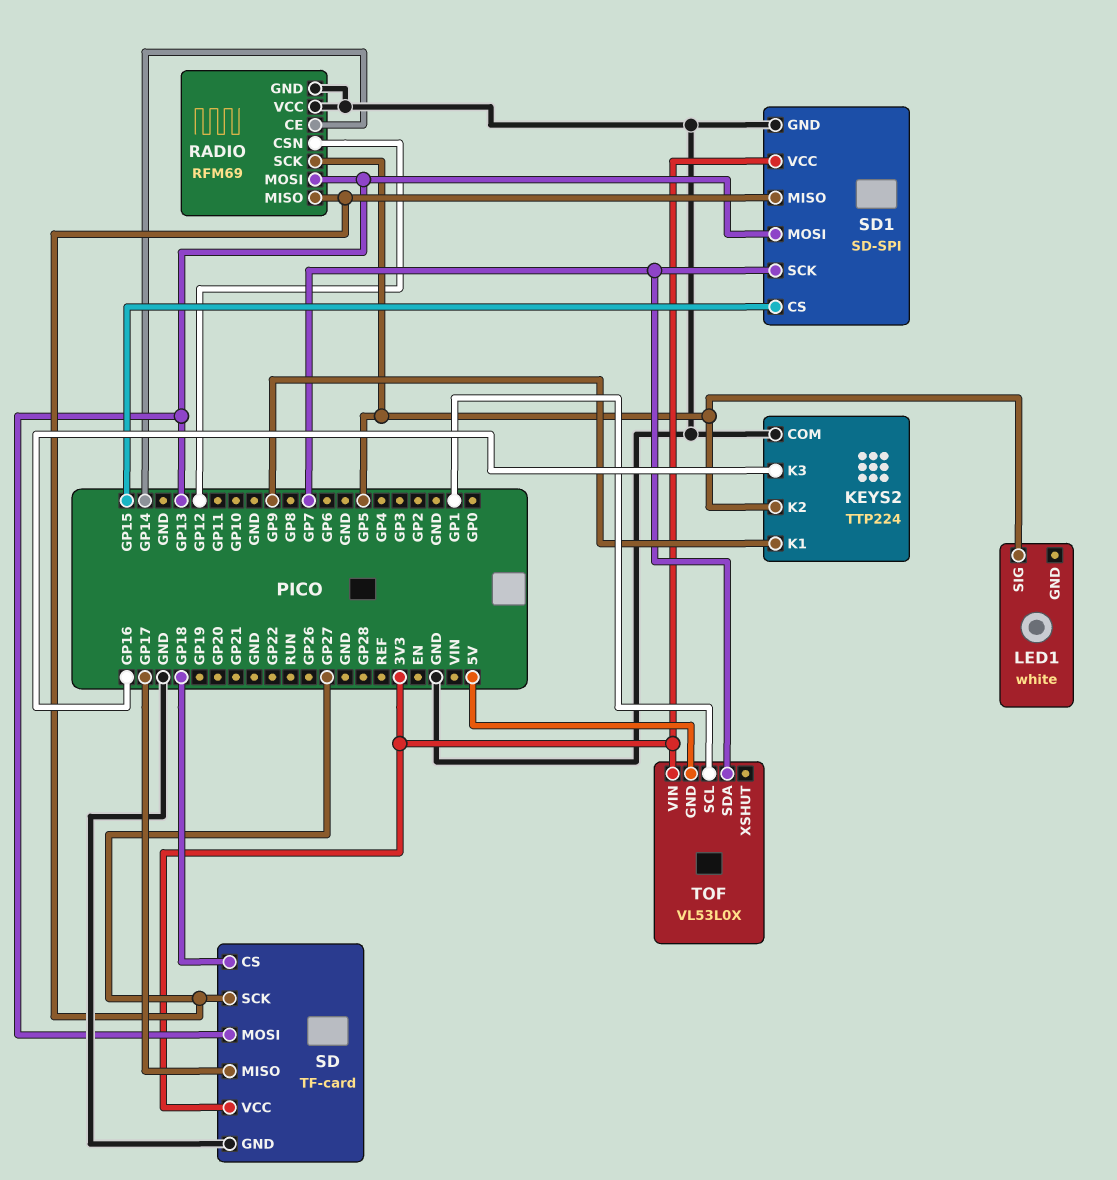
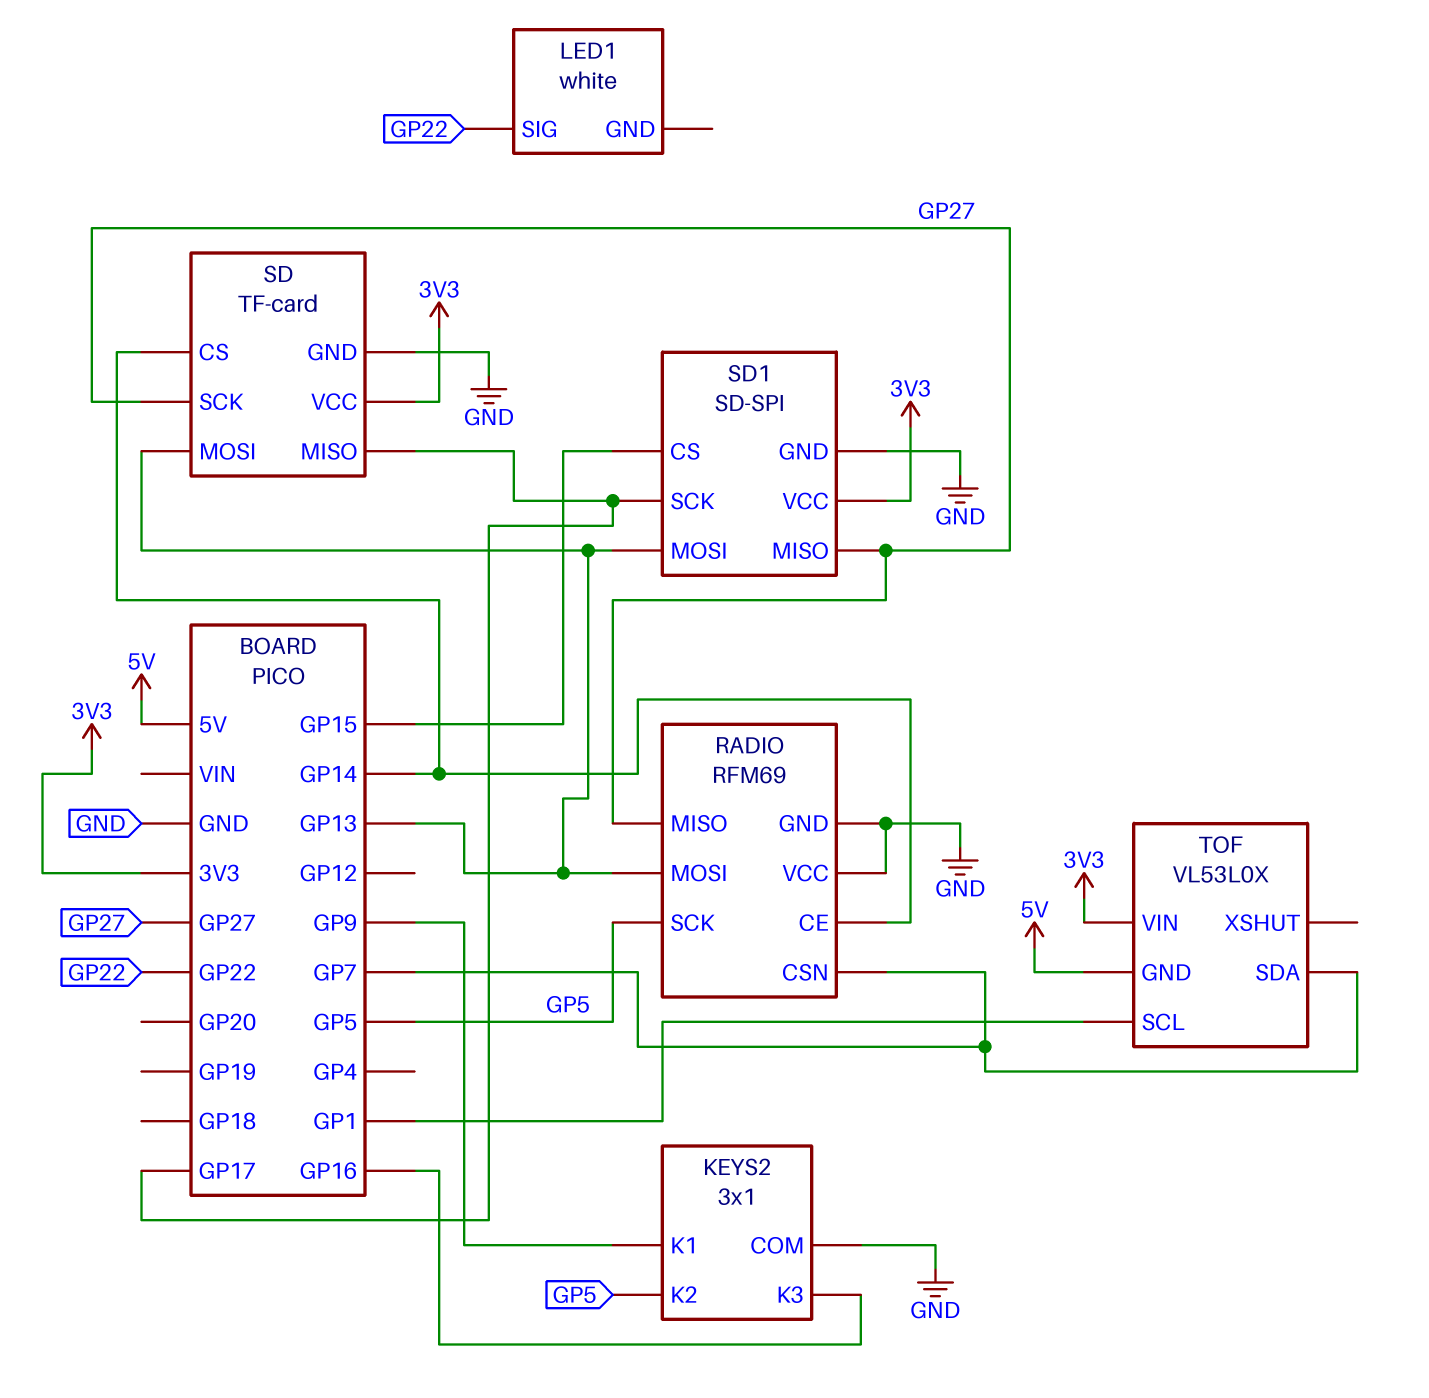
KEYS2: TTP224 -> 3x1
LED1 pin SIG: GP5 -> GP22
RADIO pin CSN: GP12 -> GP7
SD pin CS: GP18 -> GP14
SD1 pin SCK: GP7 -> GP17

